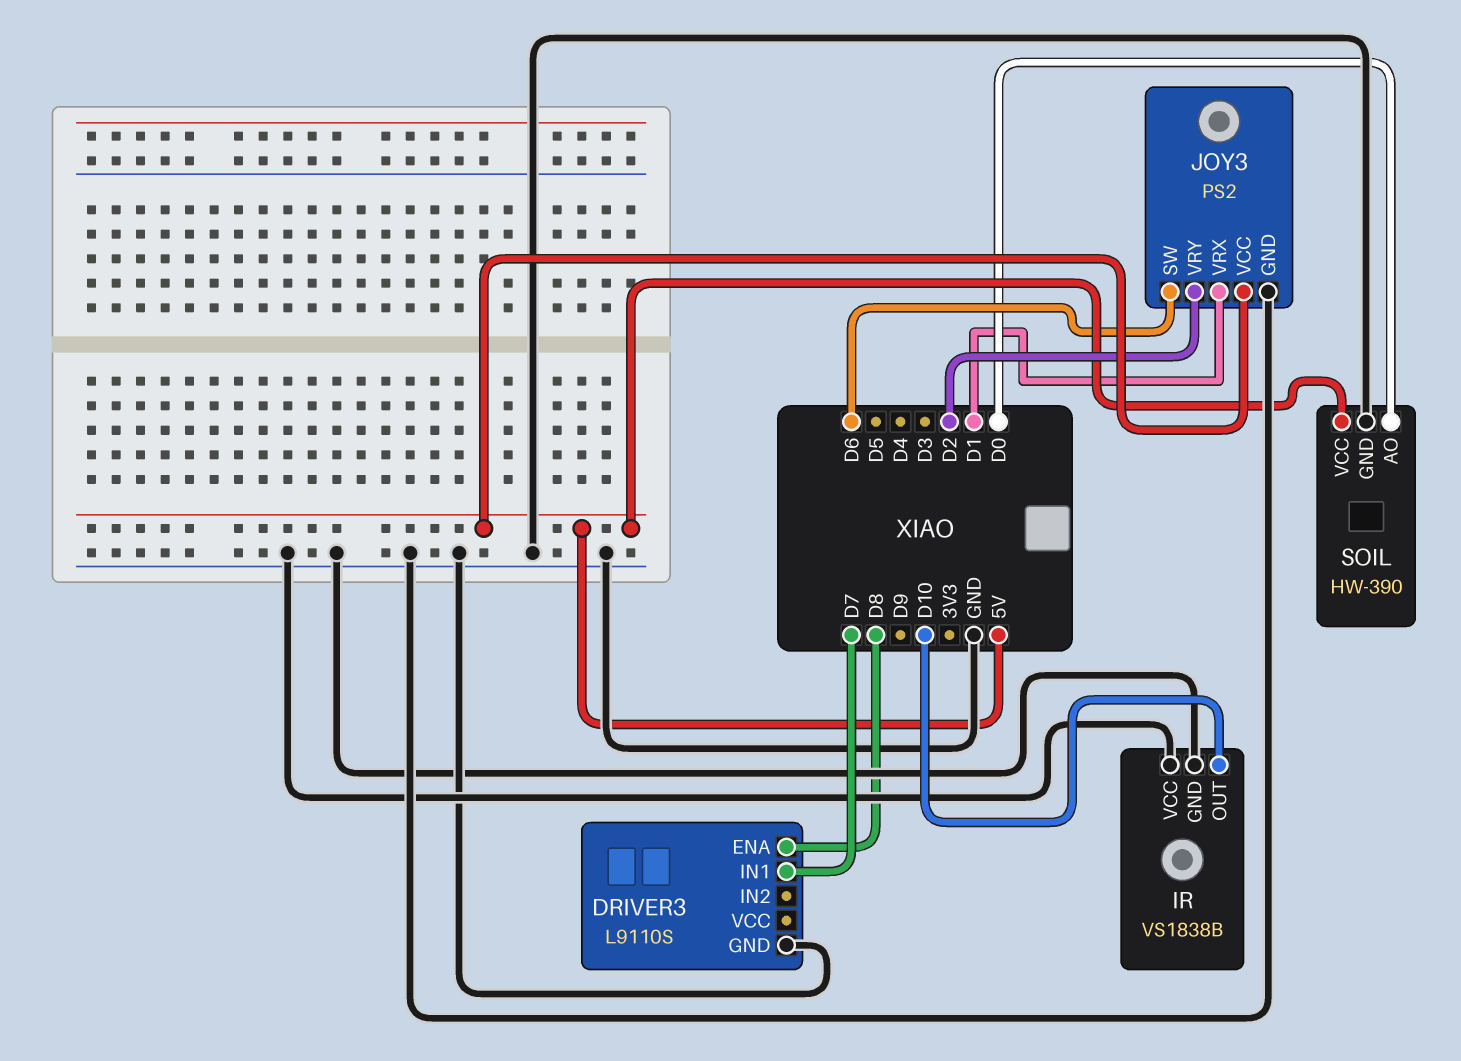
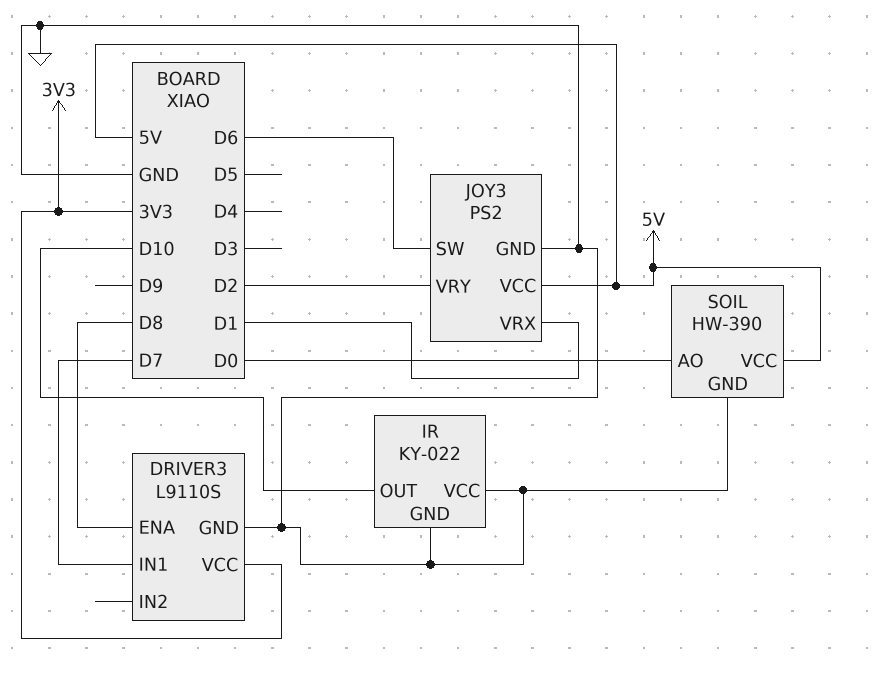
DRIVER3 pin VCC: none -> 3V3
IR: VS1838B -> KY-022

